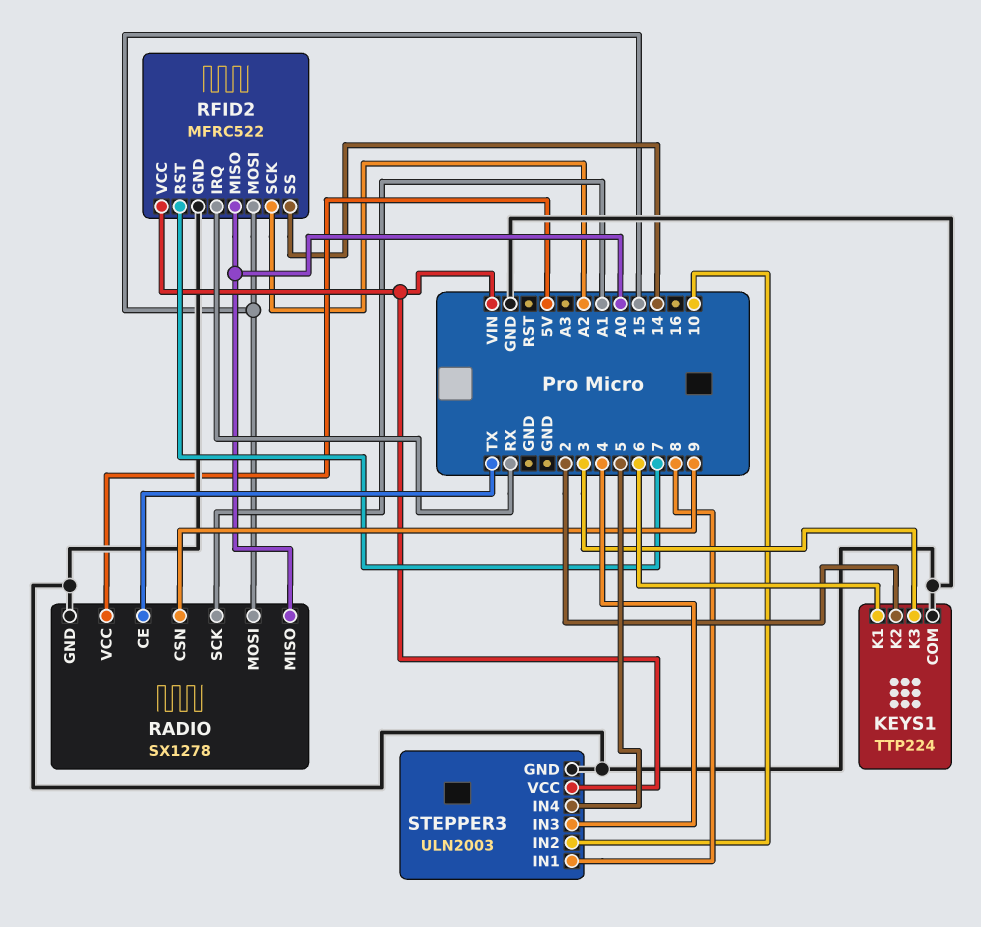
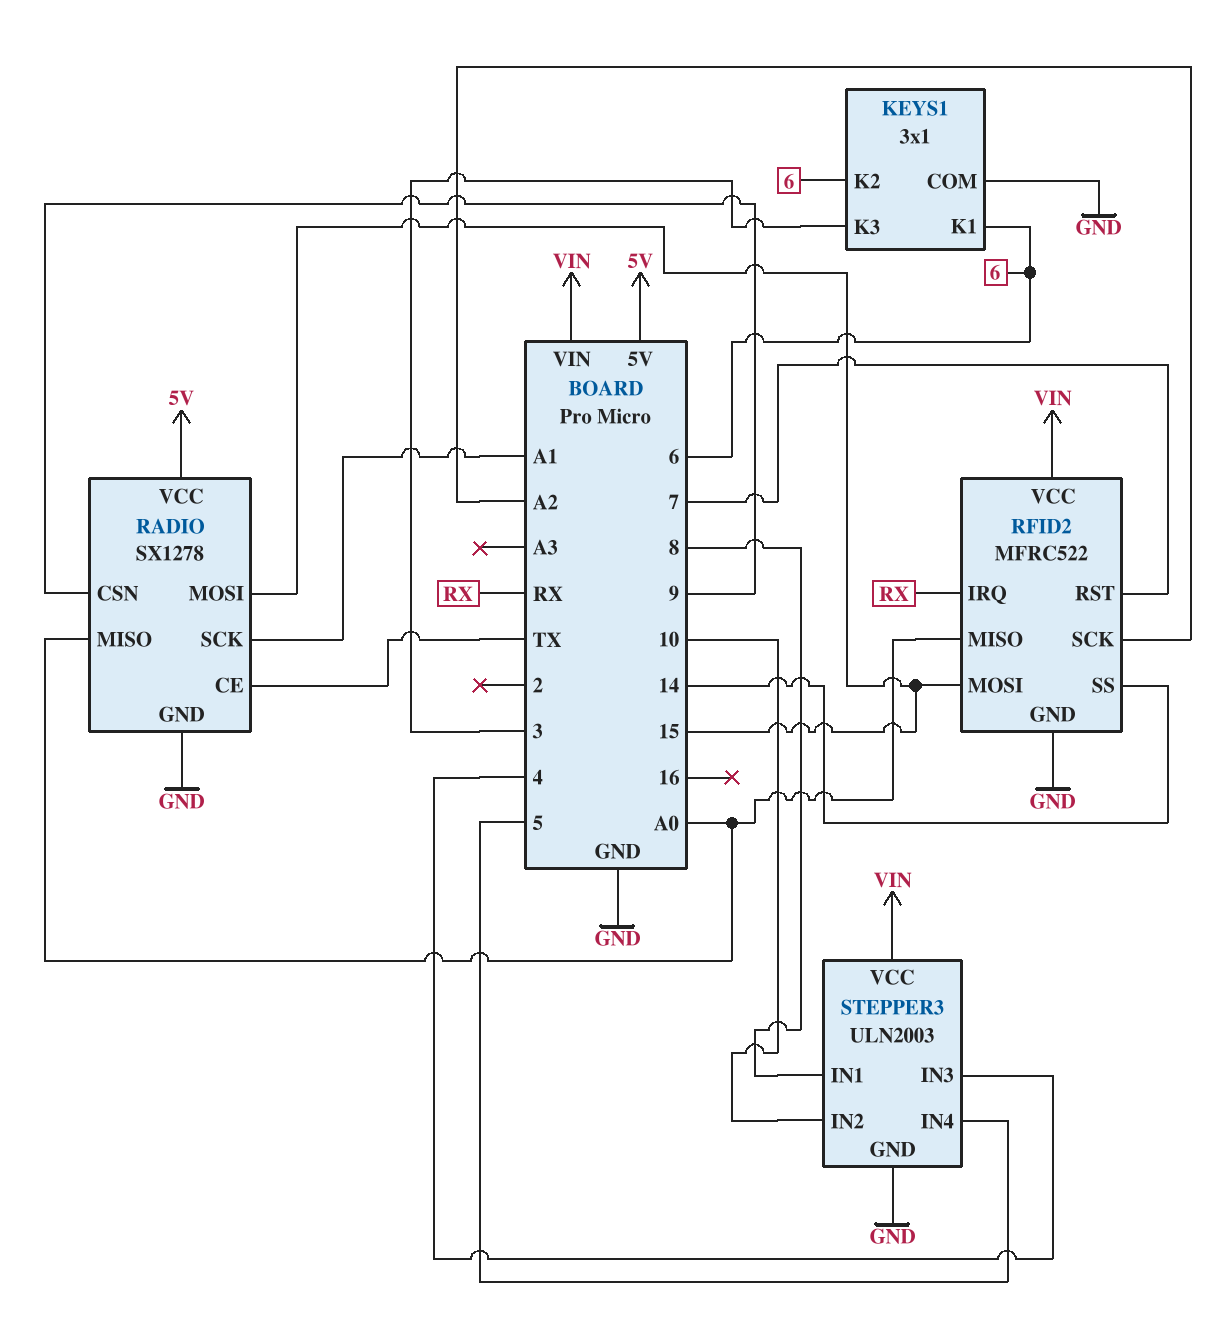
KEYS1: TTP224 -> 3x1
KEYS1 pin K2: 2 -> 6

